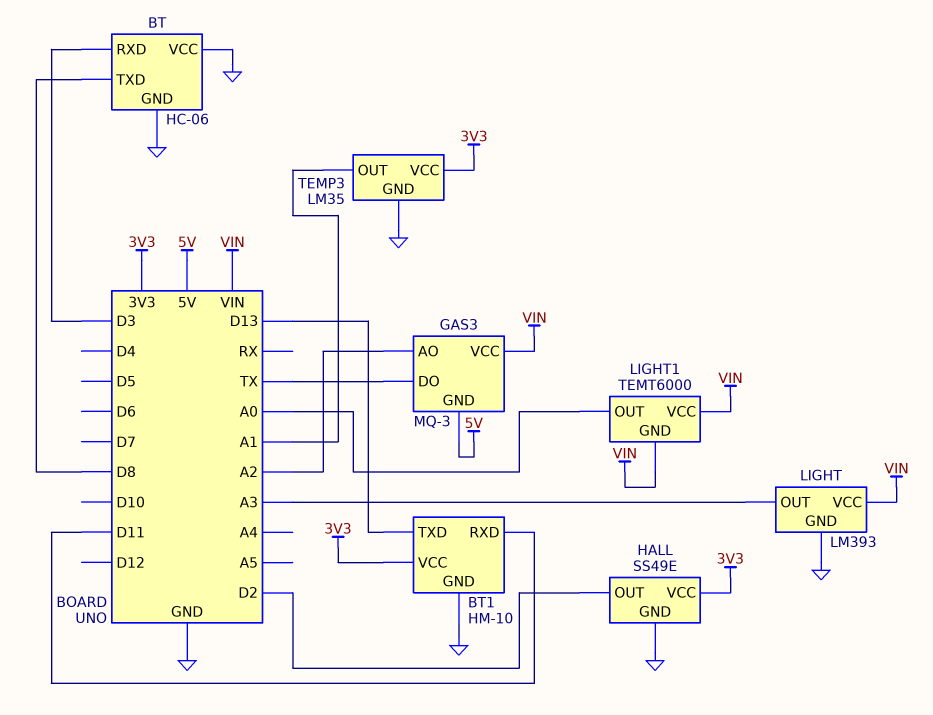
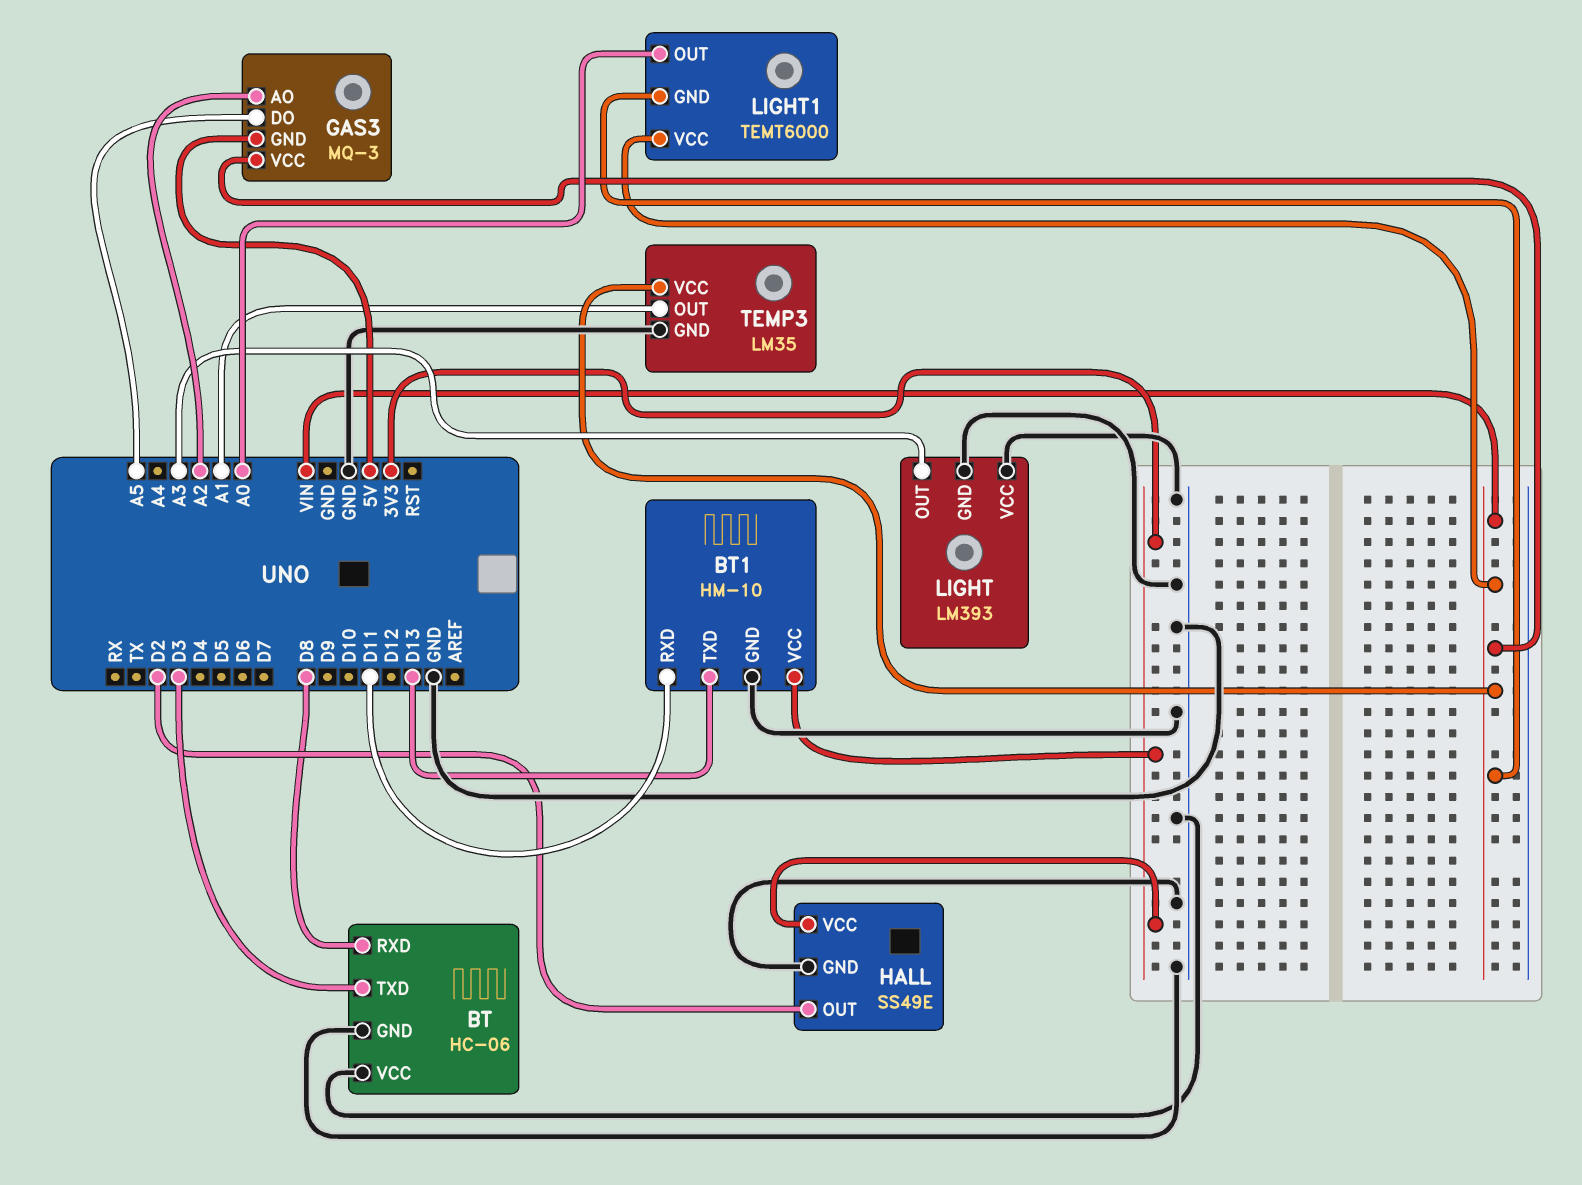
BT pin RXD: D3 -> D8
BT pin TXD: D8 -> D3
GAS3 pin DO: TX -> A5
LIGHT pin VCC: VIN -> GND
TEMP3 pin VCC: 3V3 -> VIN

